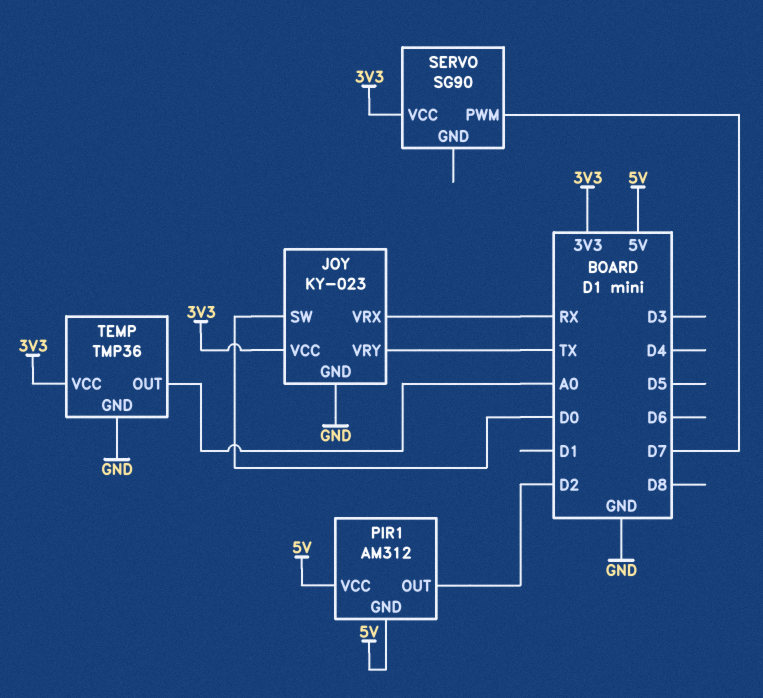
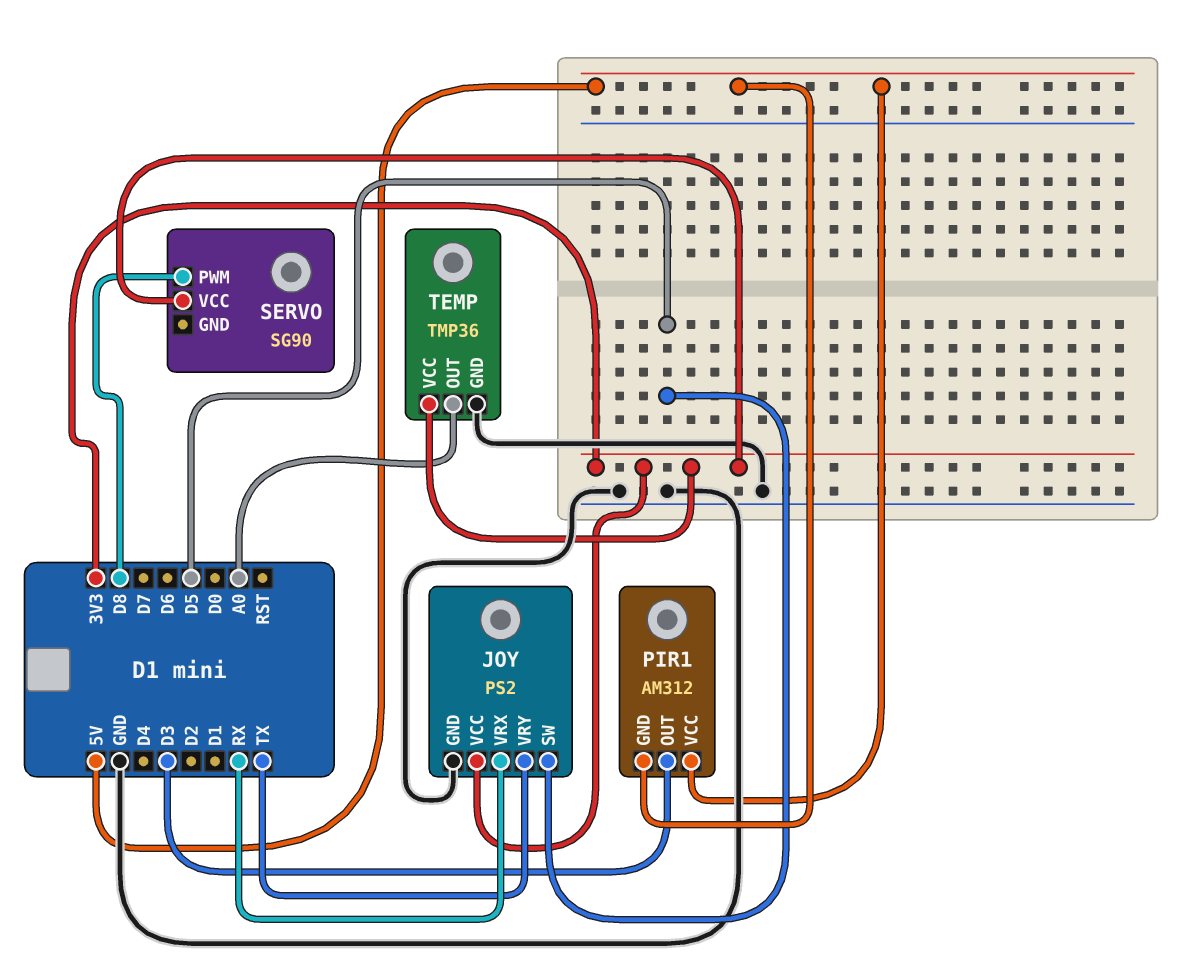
JOY: KY-023 -> PS2
JOY pin SW: D0 -> D5
PIR1 pin OUT: D2 -> D3
SERVO pin PWM: D7 -> D8

